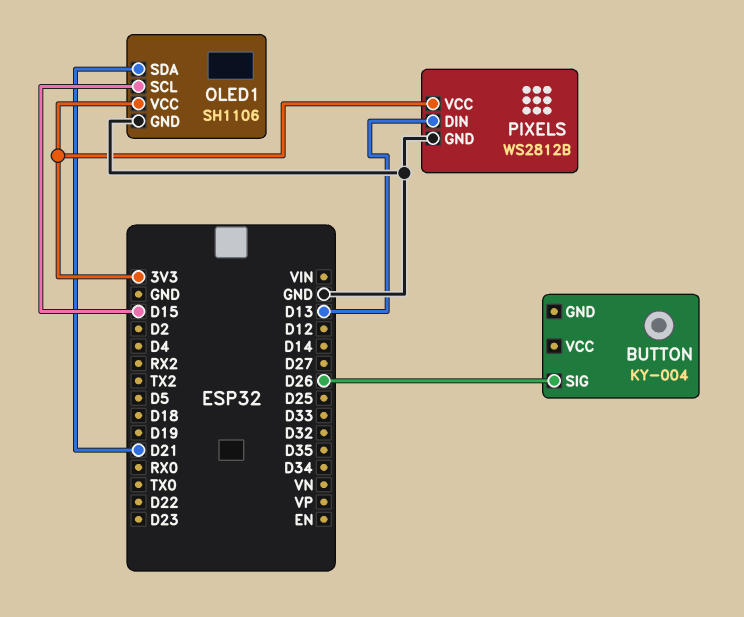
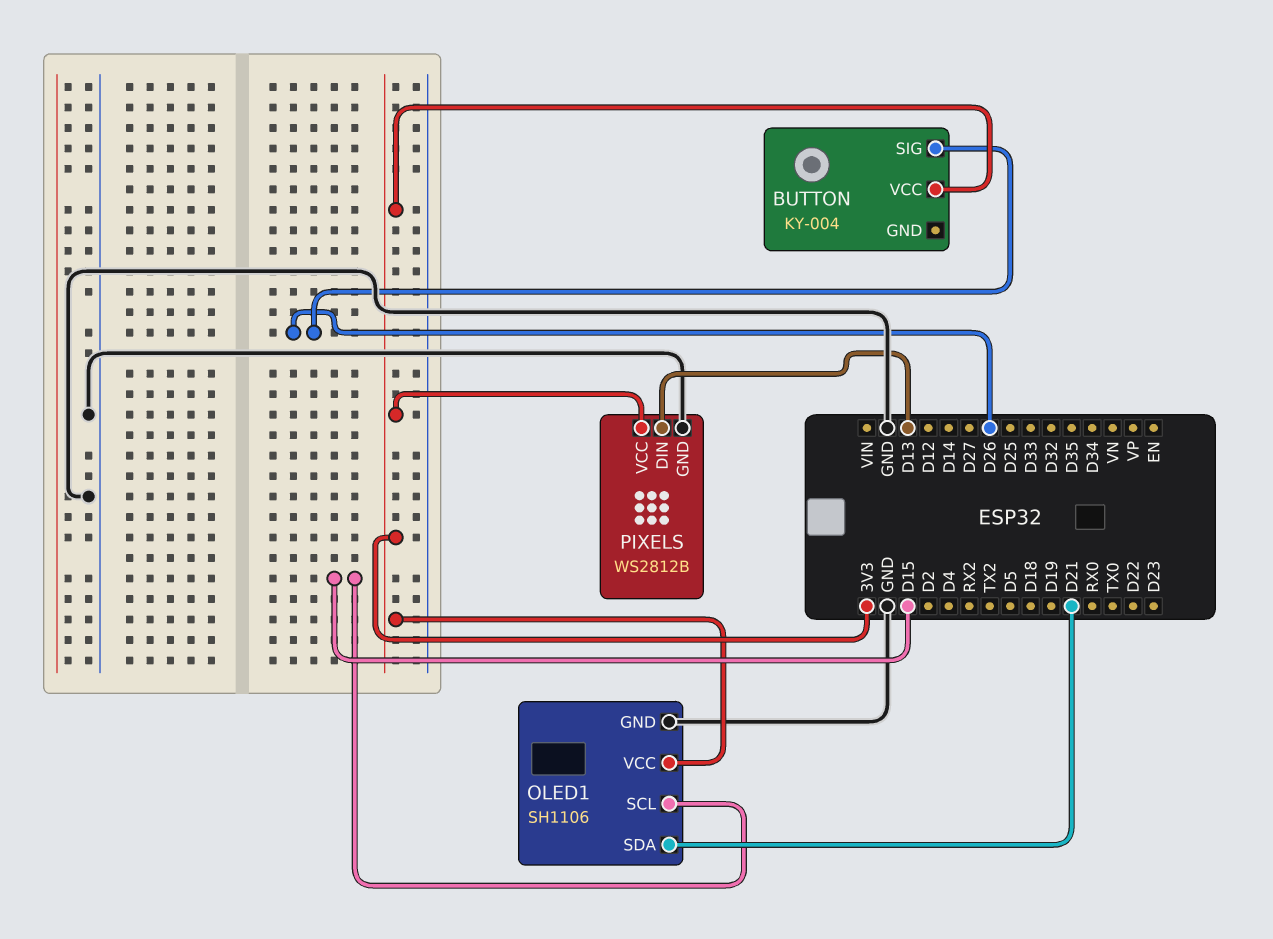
BUTTON pin VCC: none -> 3V3

